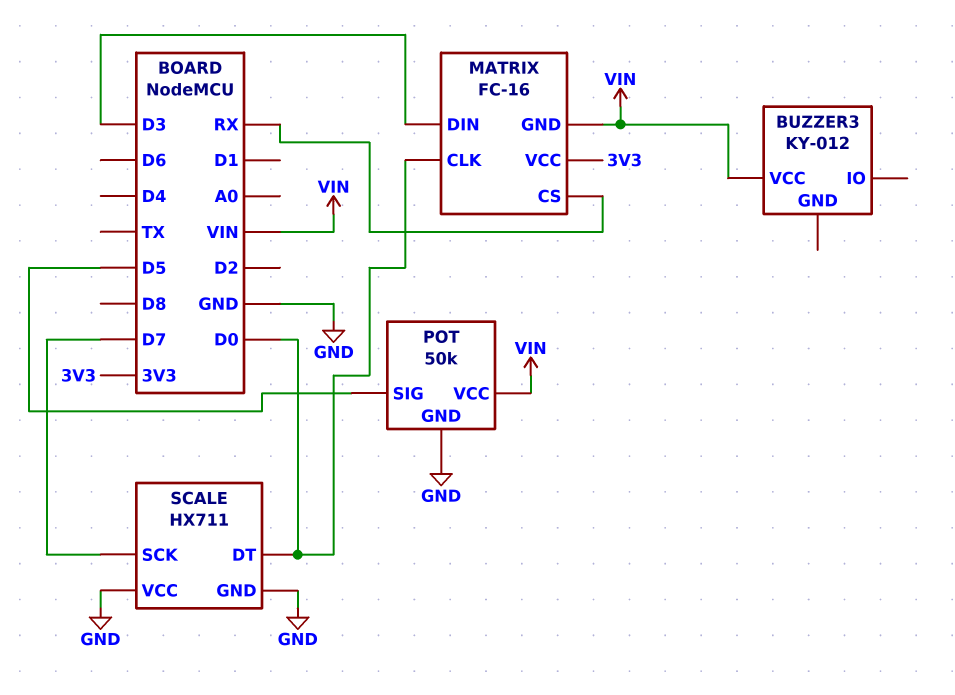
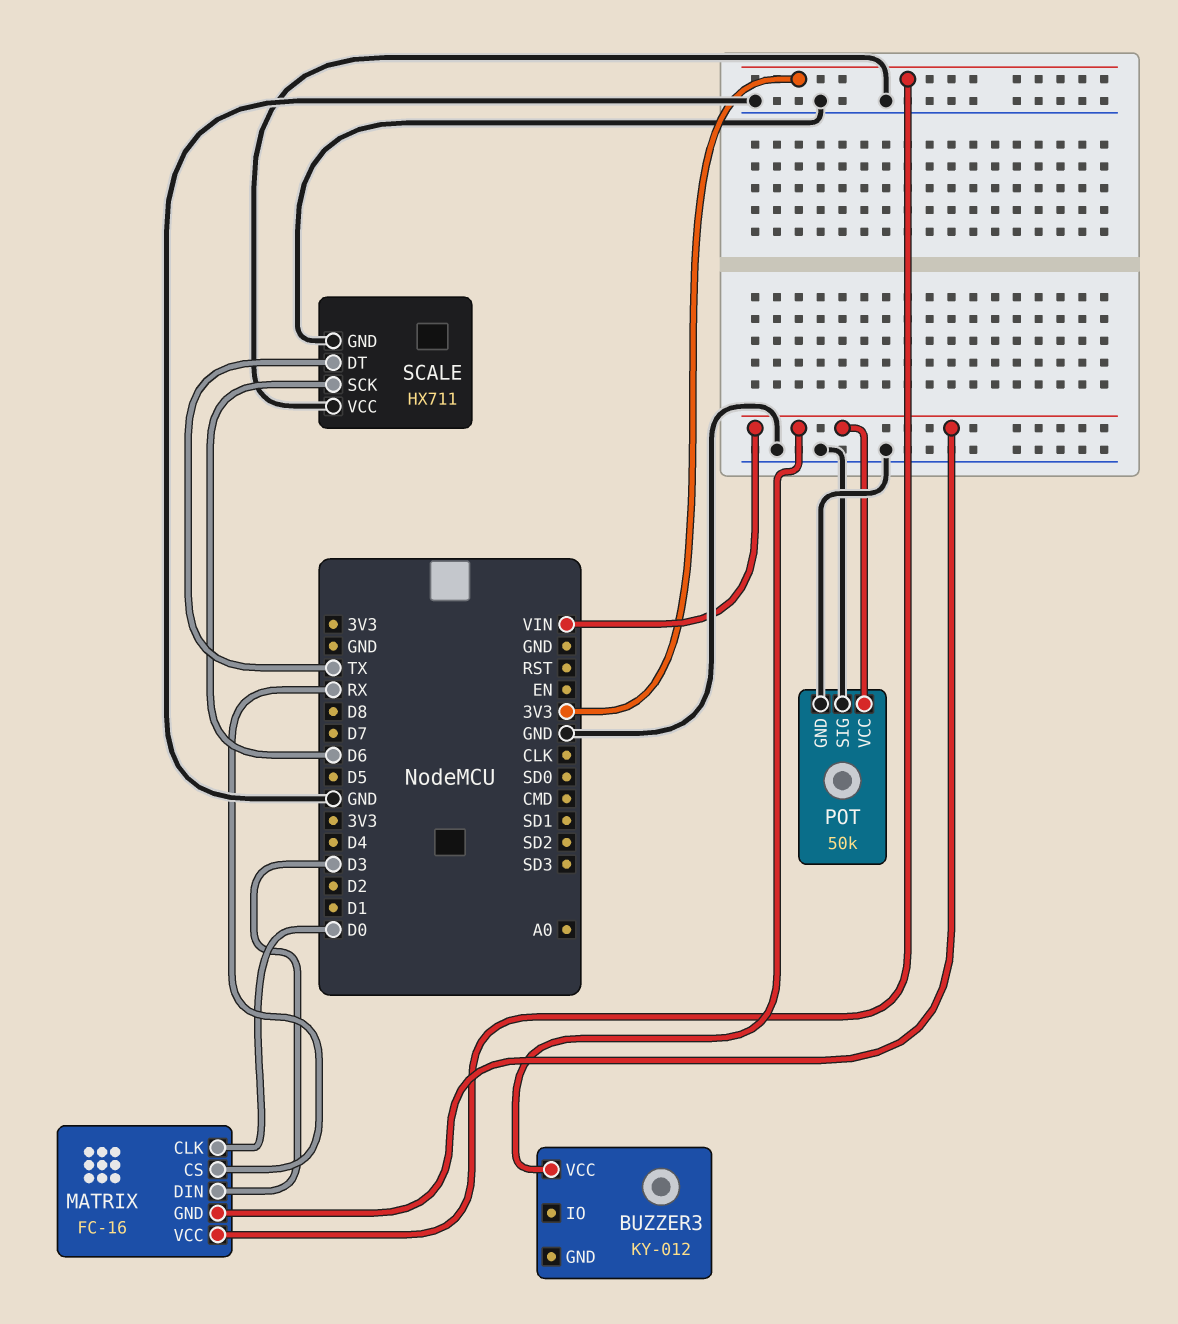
POT pin SIG: D5 -> GND
SCALE pin DT: D0 -> TX
SCALE pin SCK: D7 -> D6

